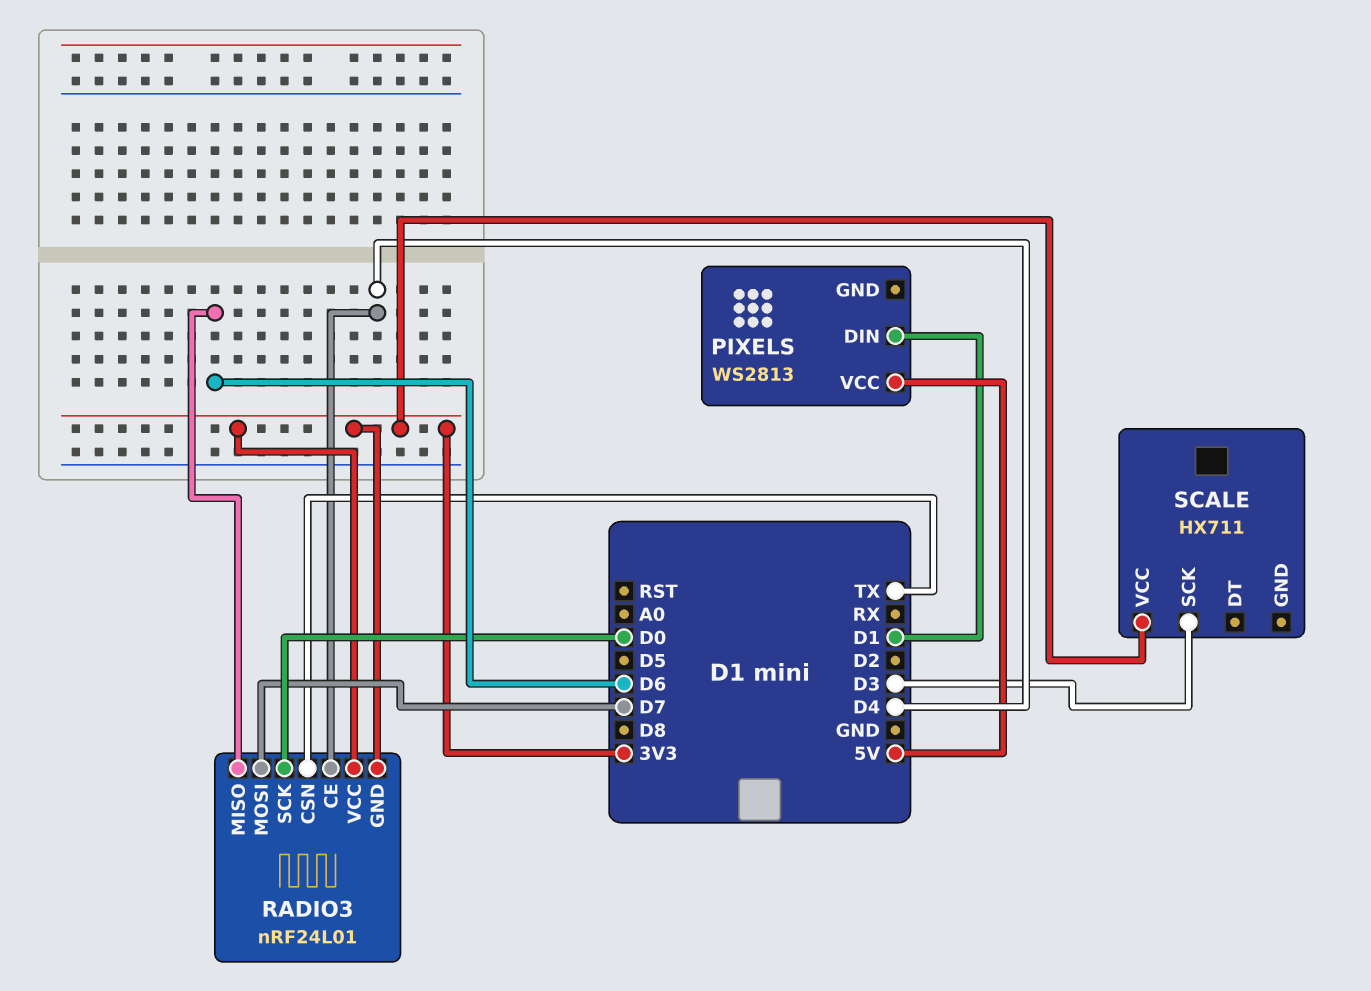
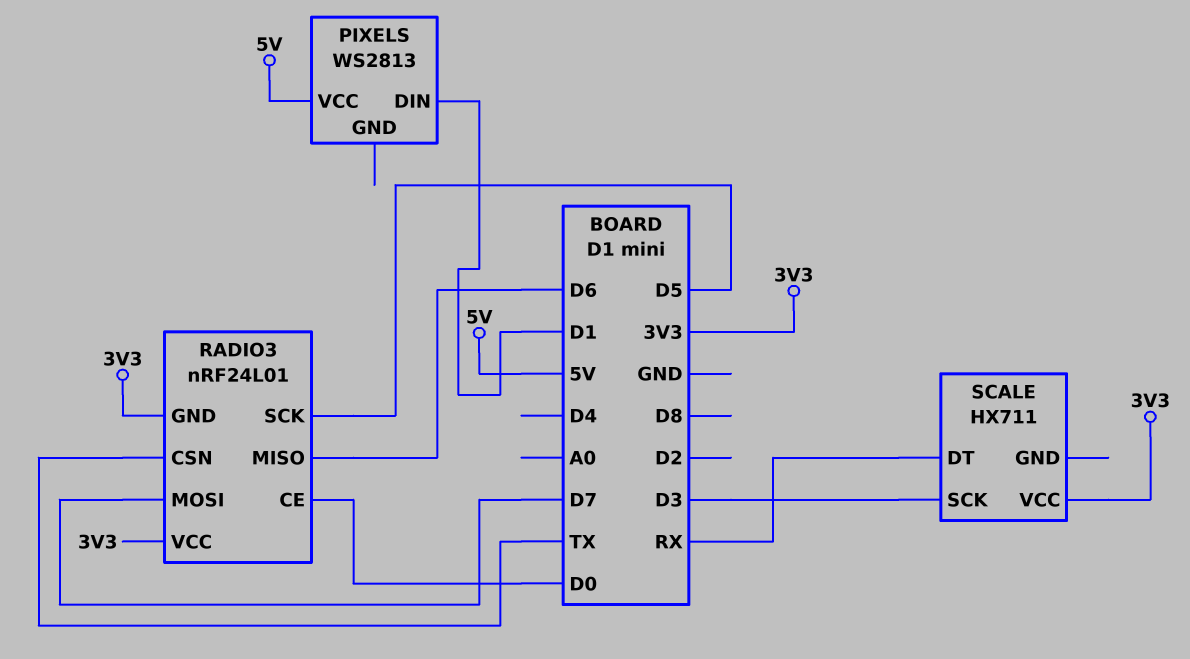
RADIO3 pin CE: D4 -> D0
RADIO3 pin SCK: D0 -> D5
SCALE pin DT: none -> RX

